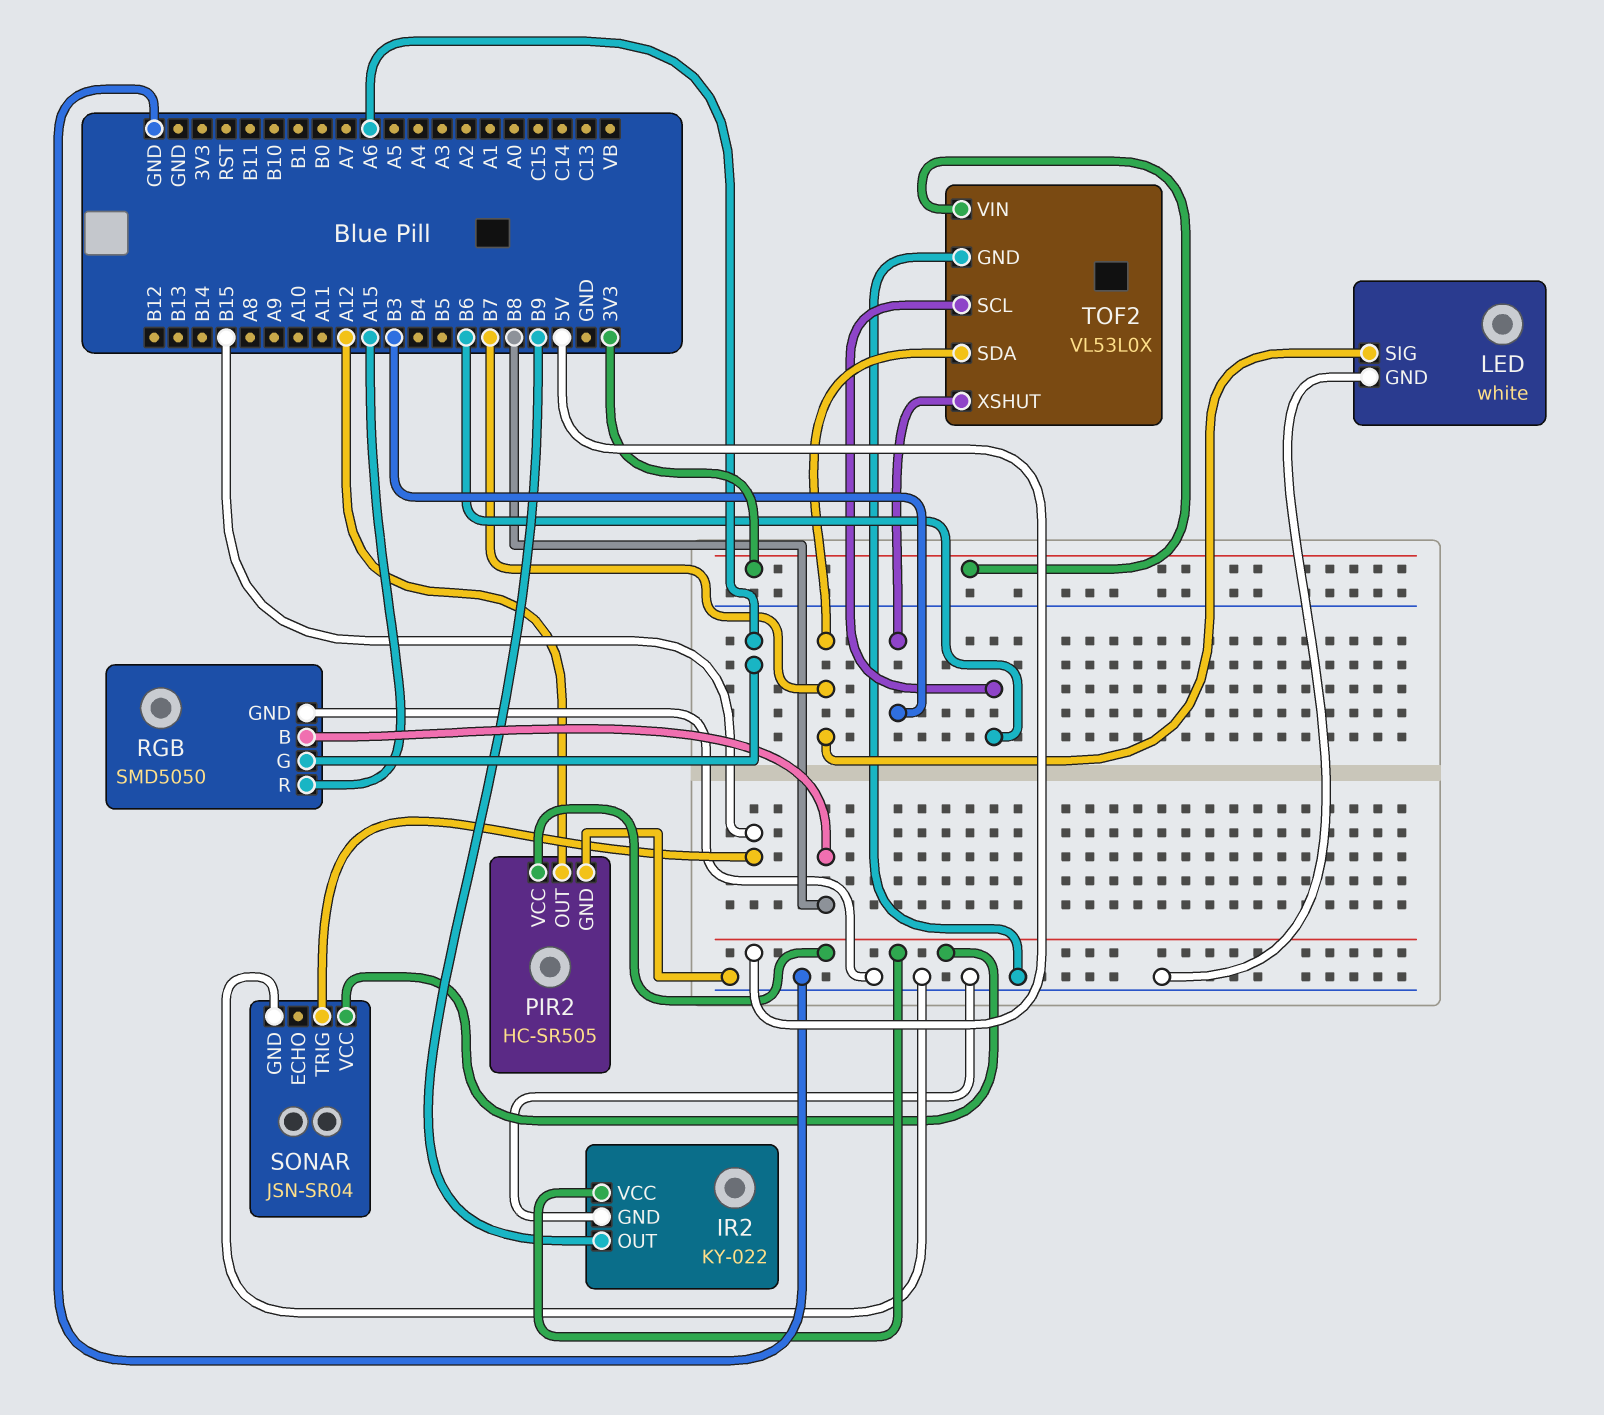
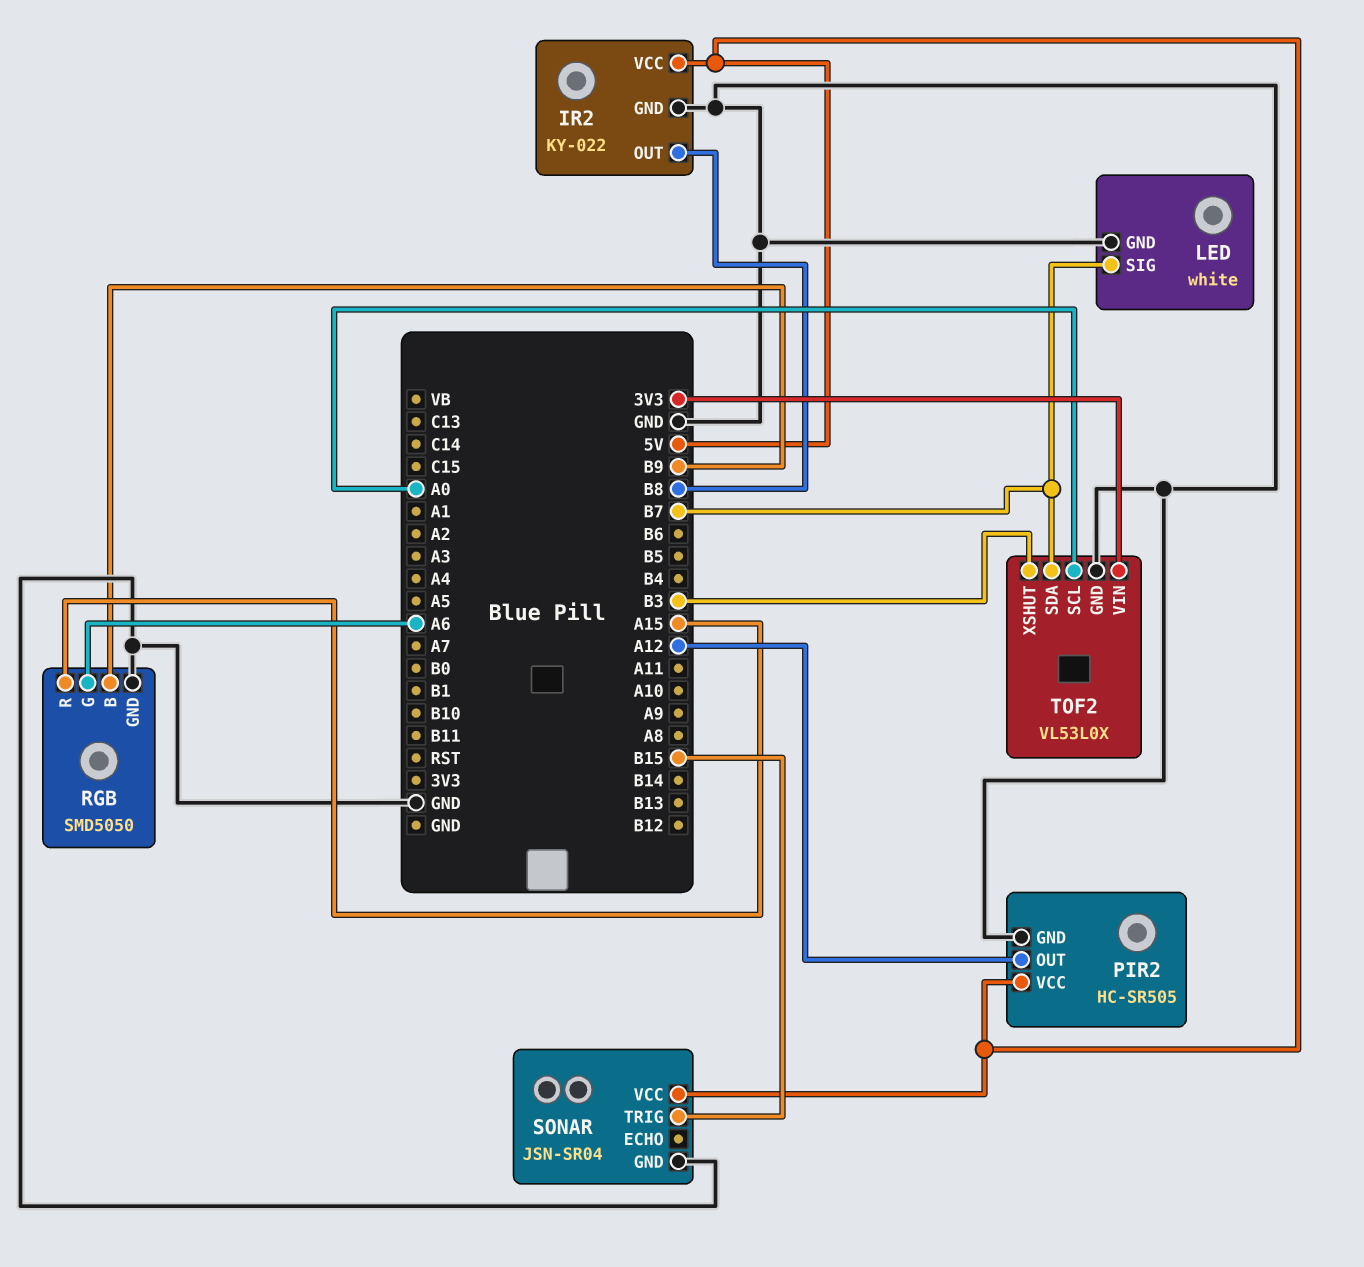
IR2 pin OUT: B9 -> B8
RGB pin B: B8 -> B9
TOF2 pin SCL: B6 -> A0

